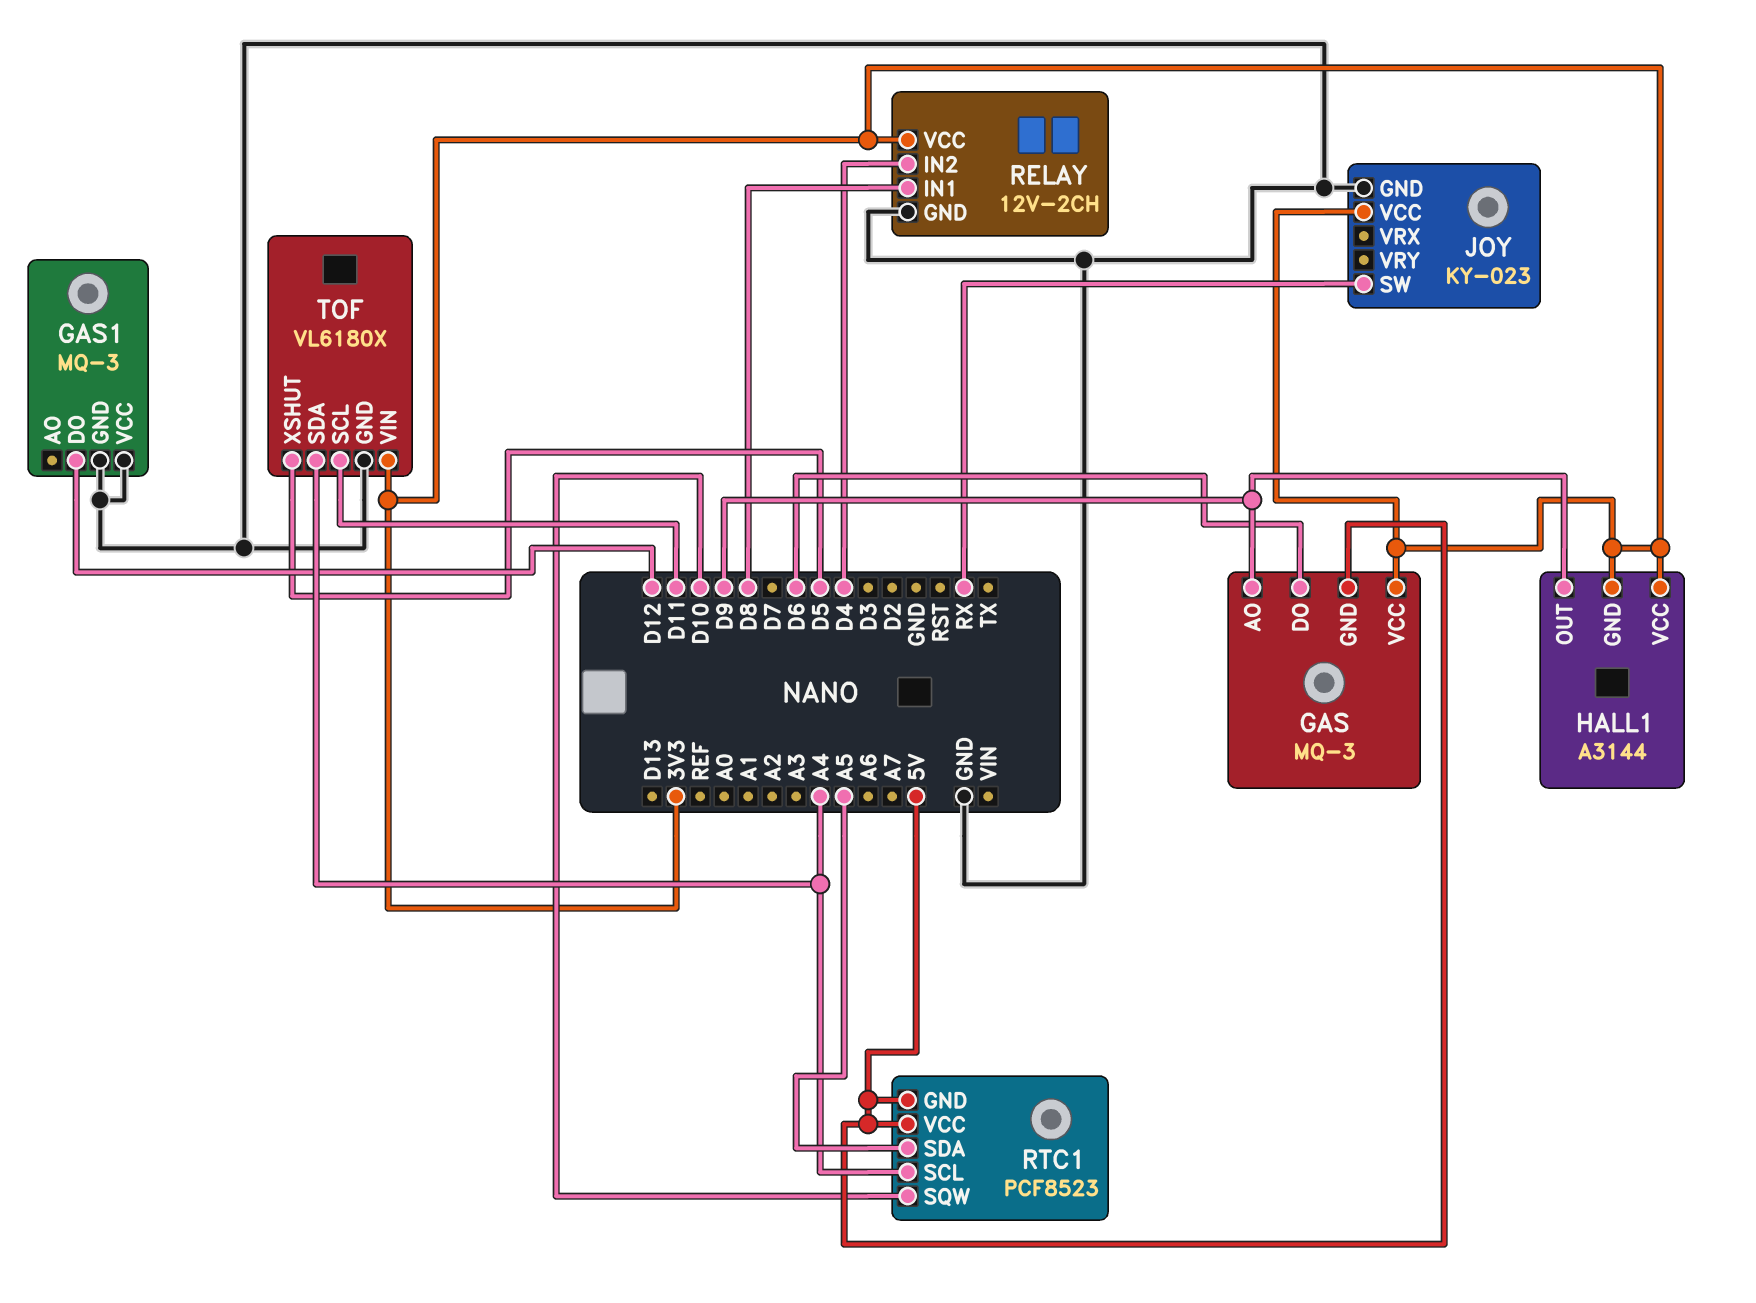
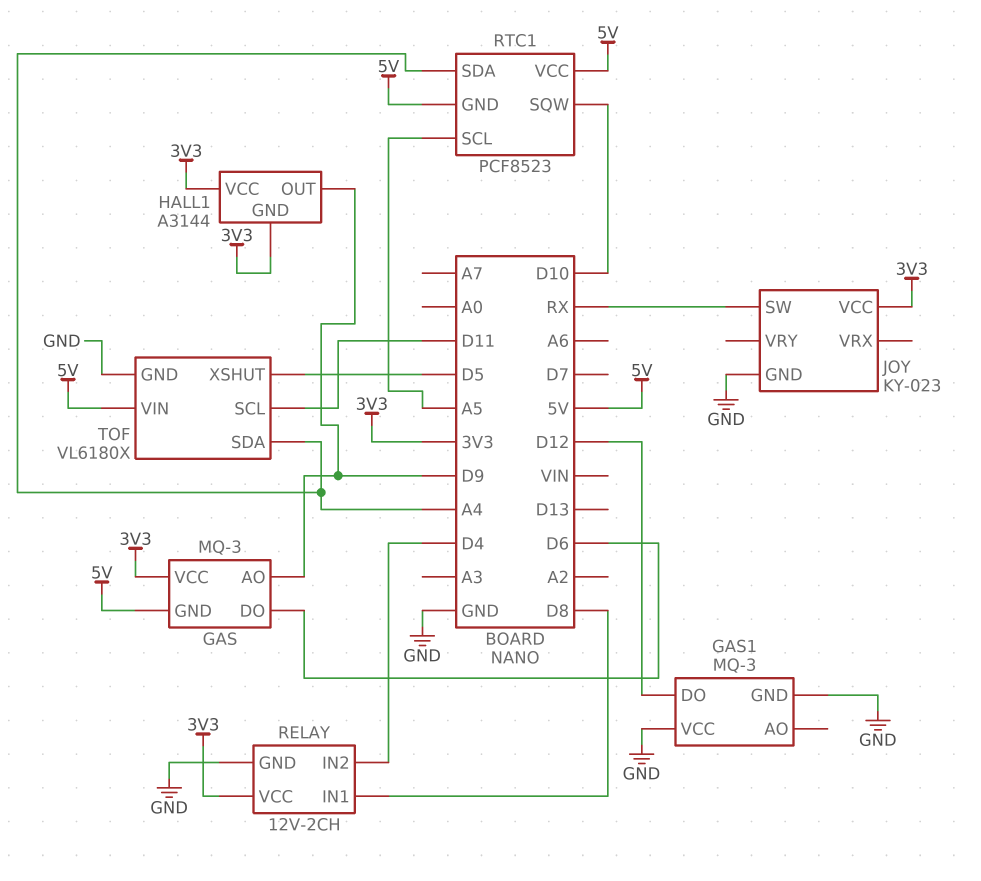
RTC1 pin SCL: A4 -> A5
RTC1 pin SDA: A5 -> A4
TOF pin VIN: 3V3 -> 5V

